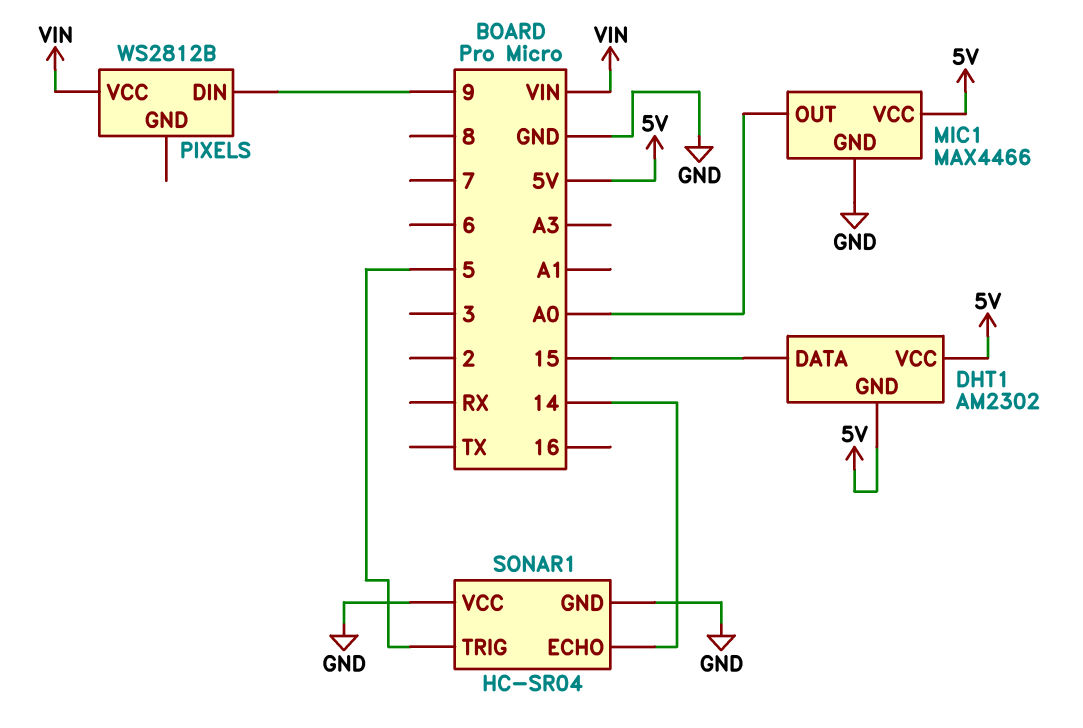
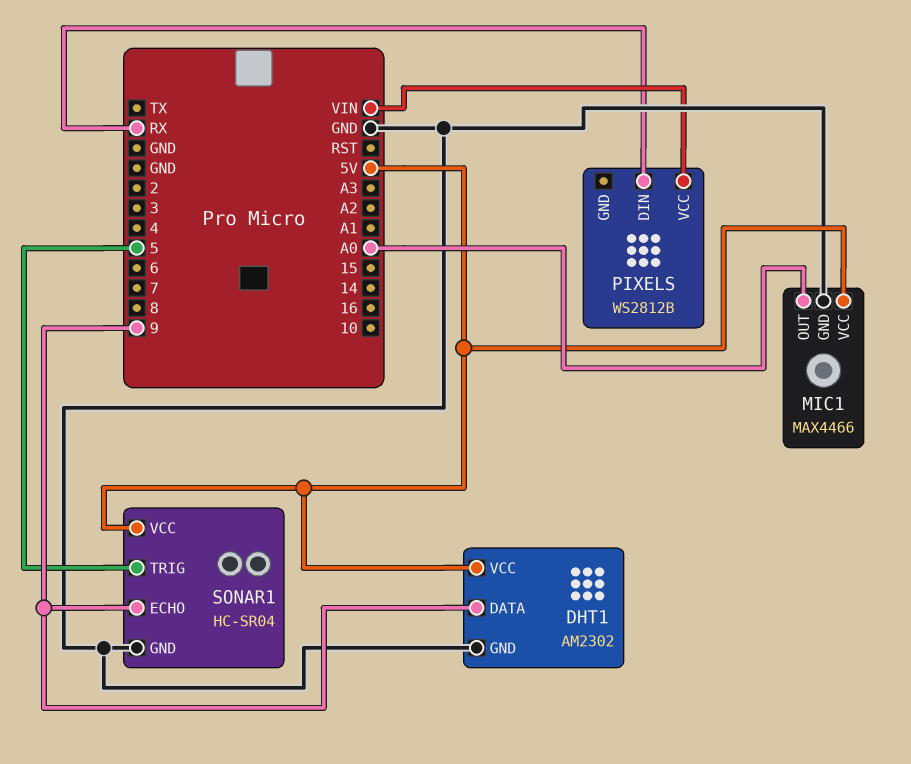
DHT1 pin DATA: 15 -> 9
DHT1 pin GND: 5V -> GND
PIXELS pin DIN: 9 -> RX
SONAR1 pin ECHO: 14 -> 9
SONAR1 pin VCC: GND -> 5V

